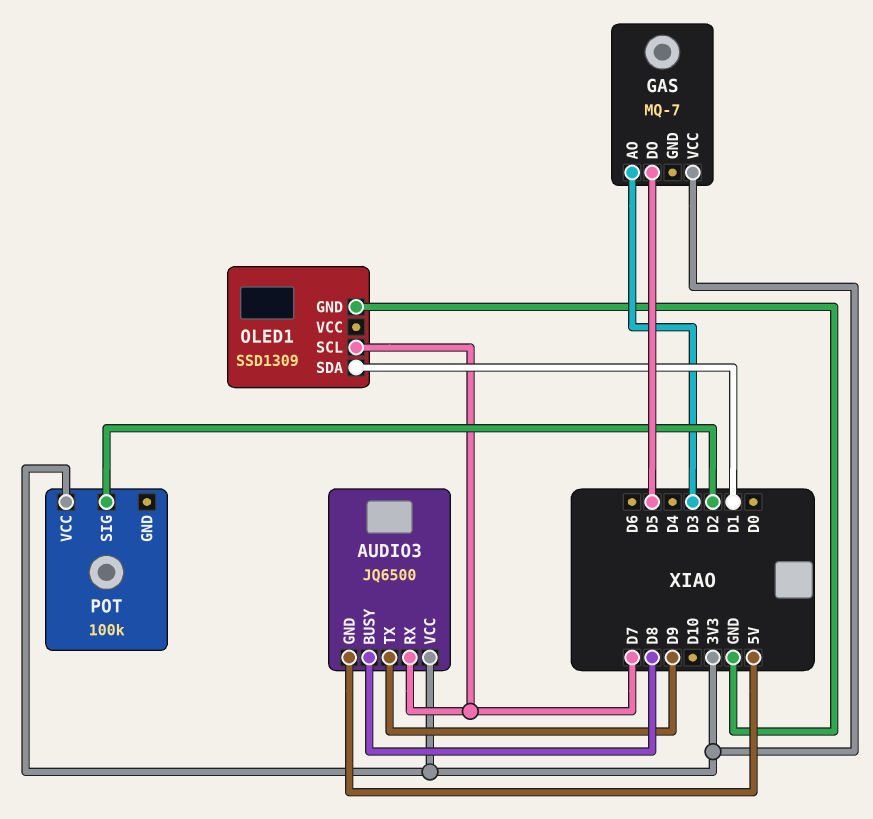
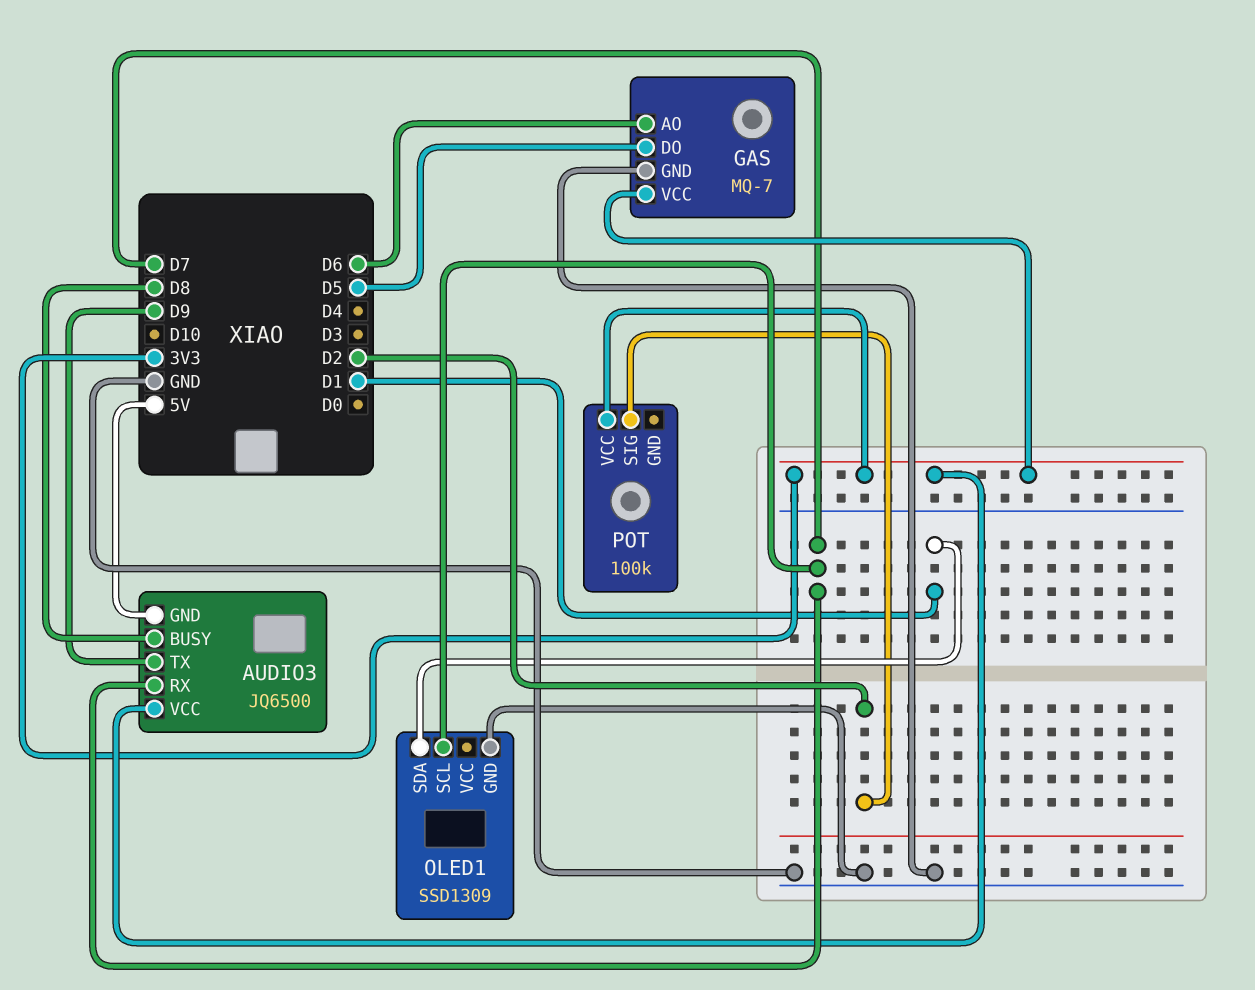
GAS pin AO: D3 -> D6
GAS pin GND: none -> GND

